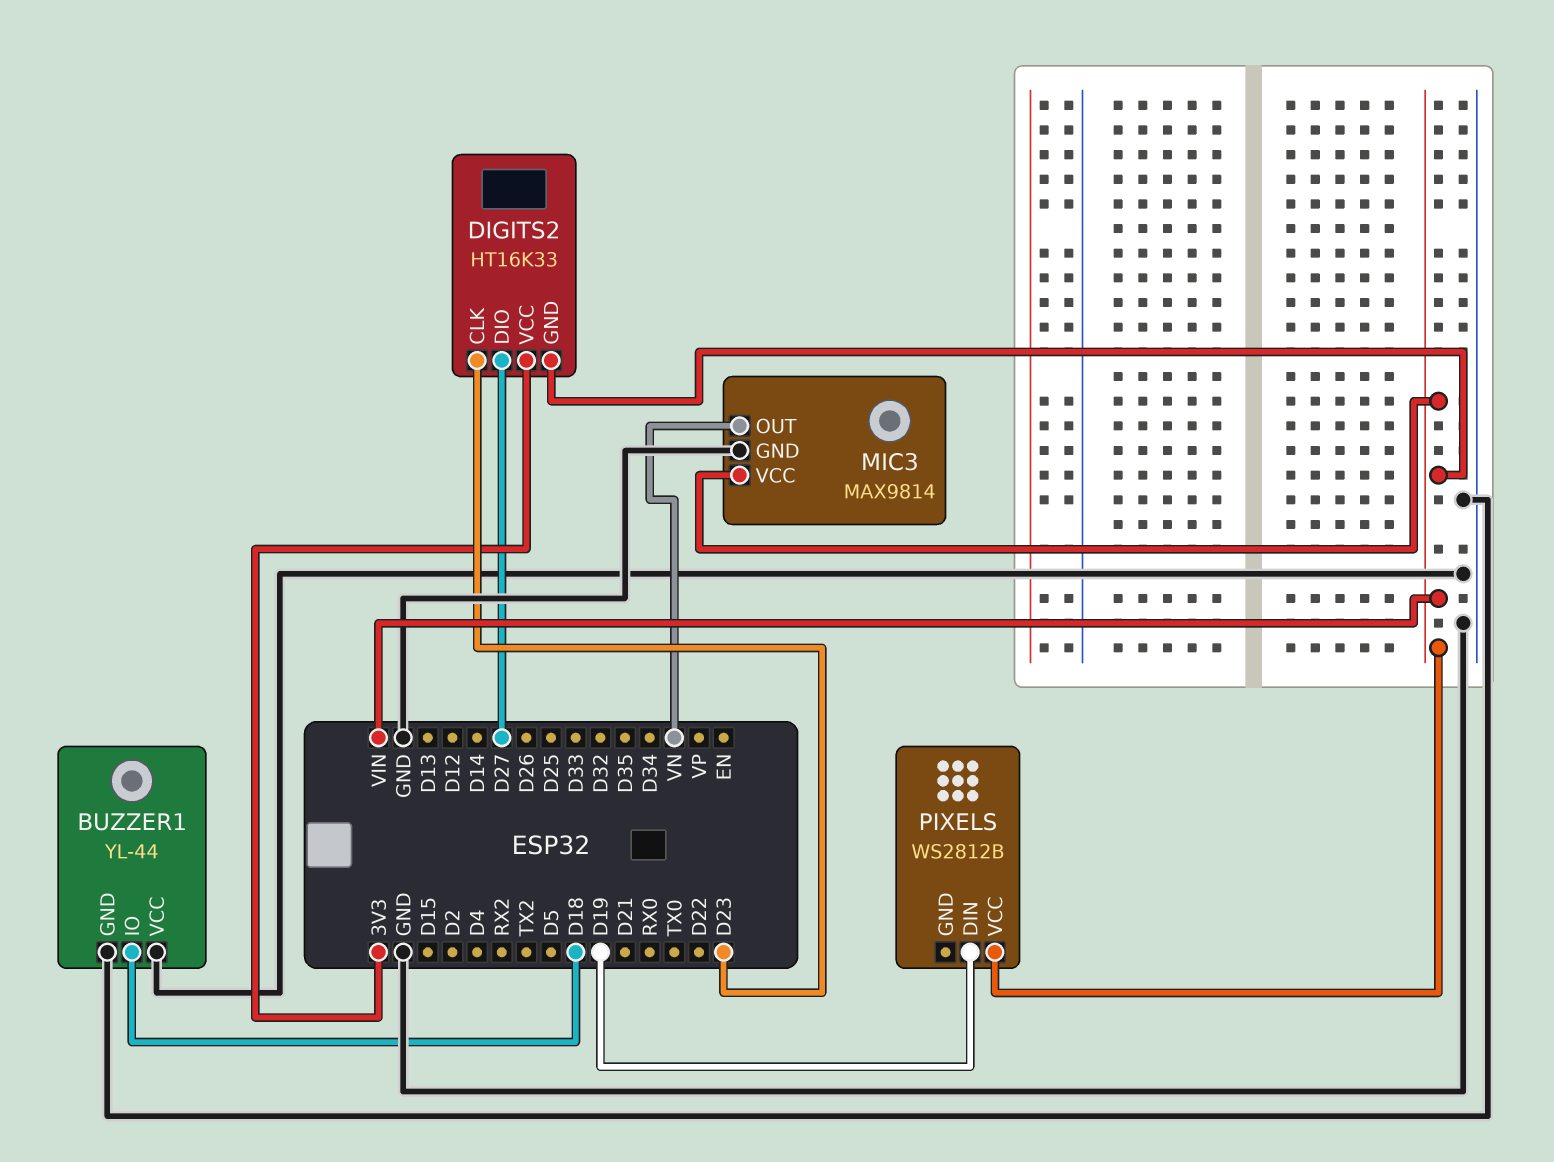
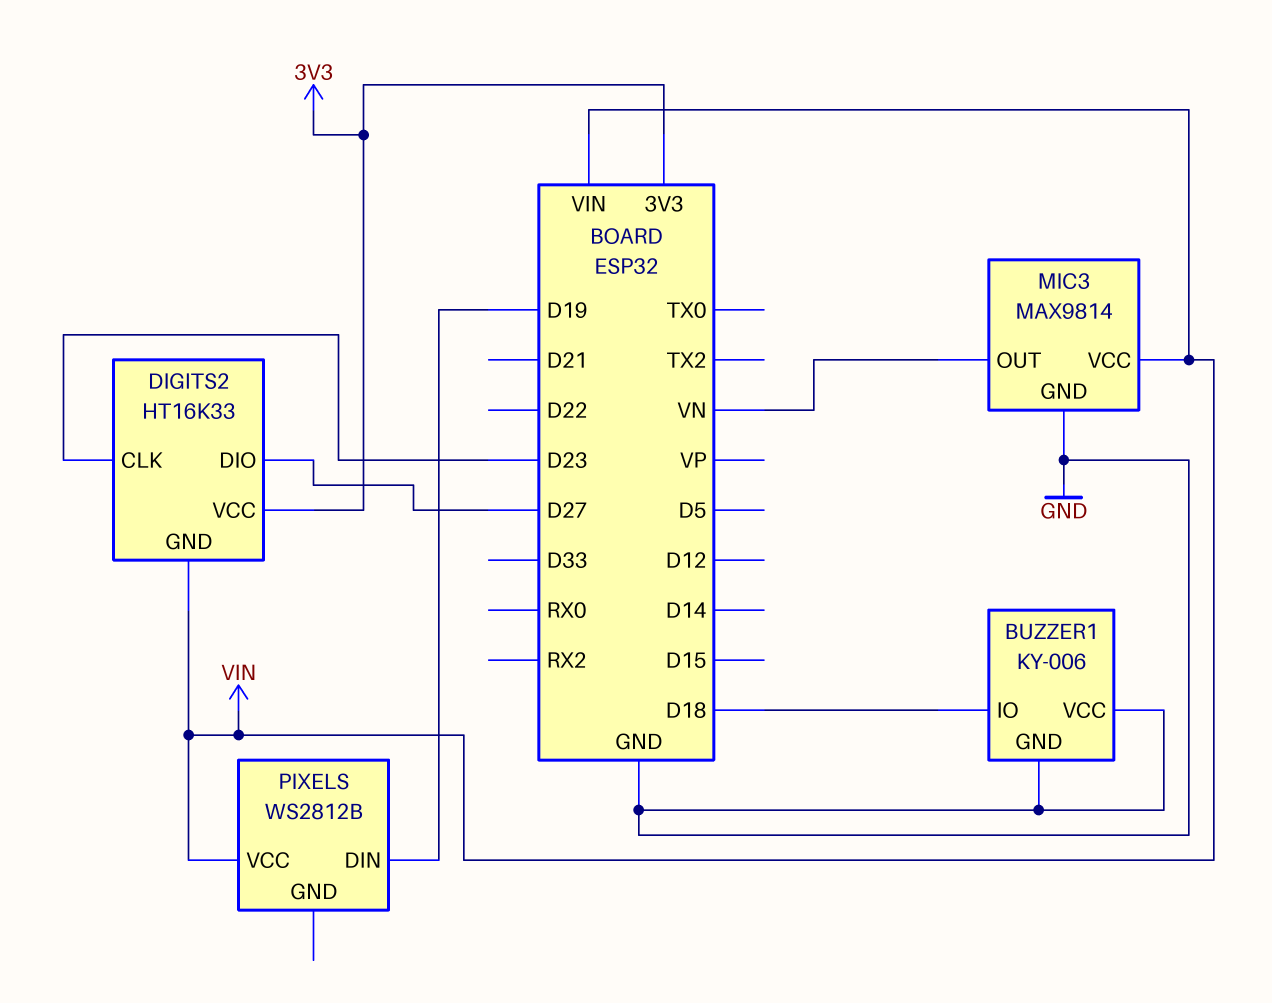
BUZZER1: YL-44 -> KY-006

